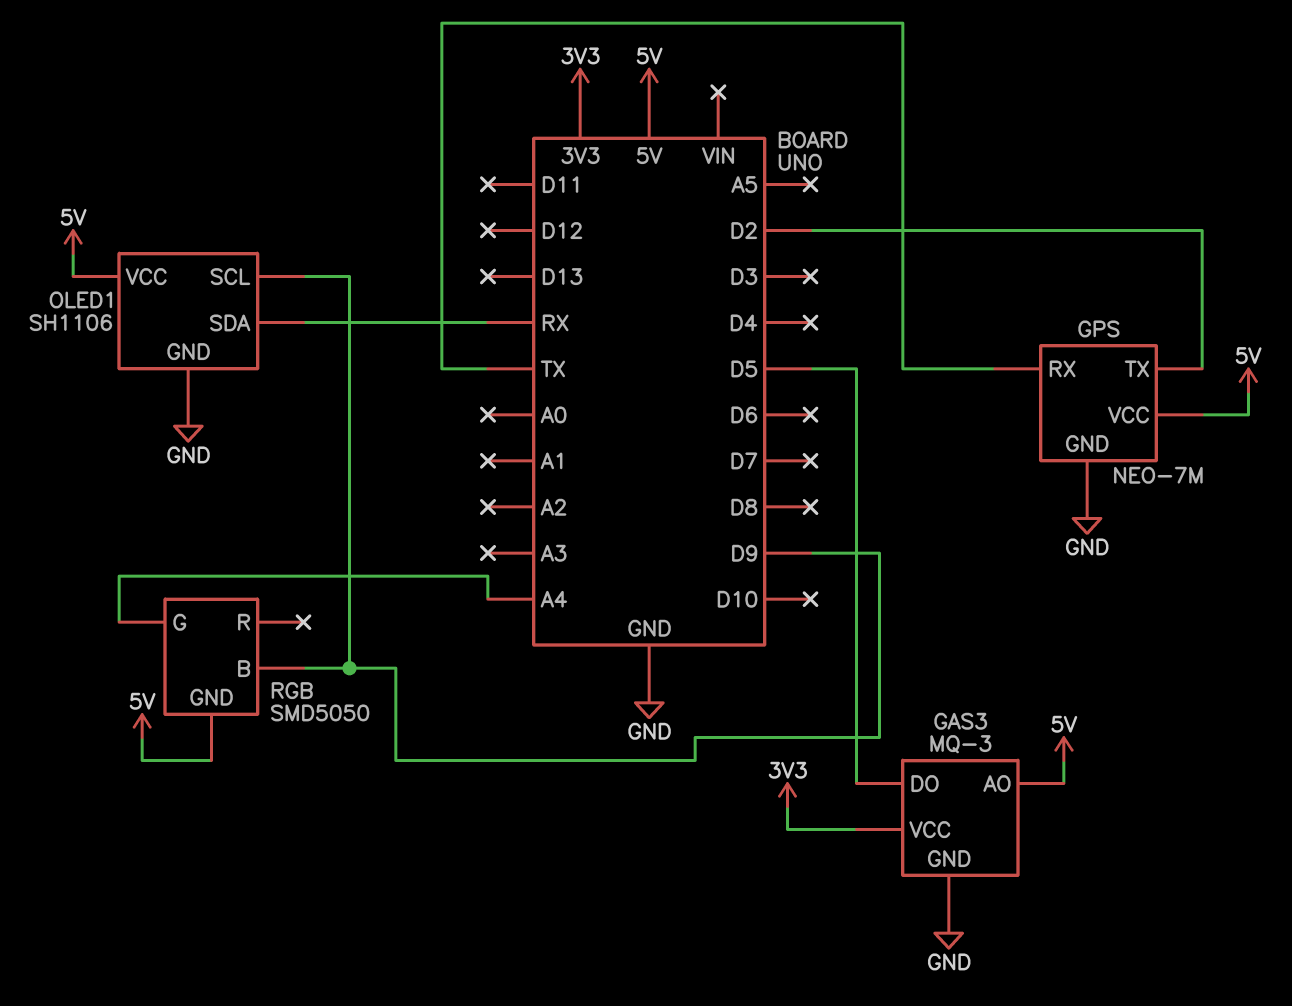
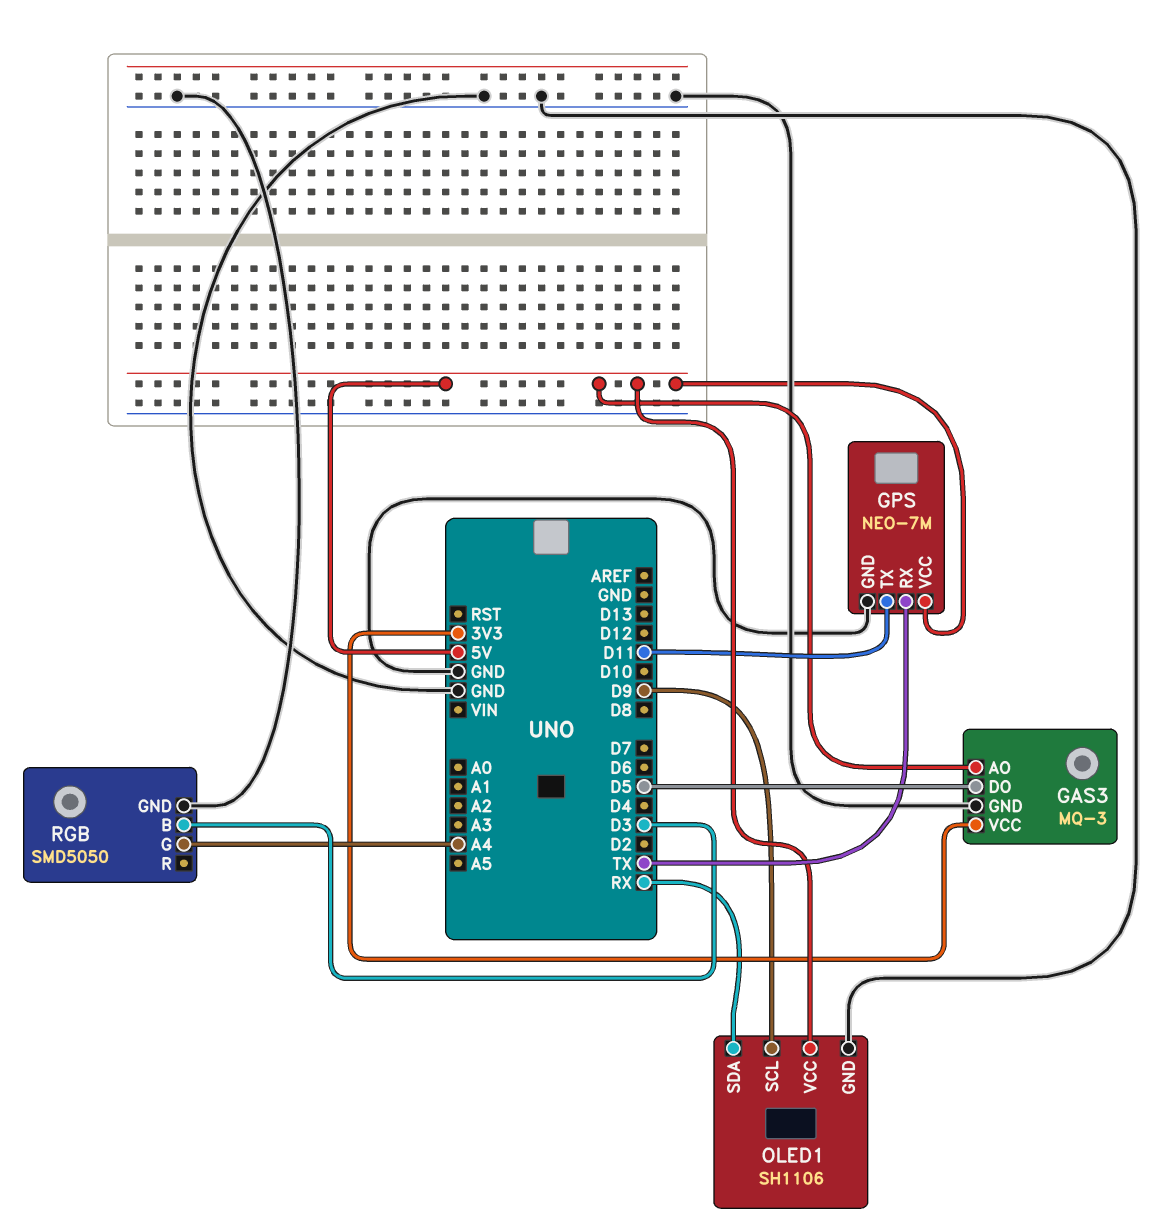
GPS pin TX: D2 -> D11
RGB pin B: D9 -> D3
RGB pin GND: 5V -> GND

